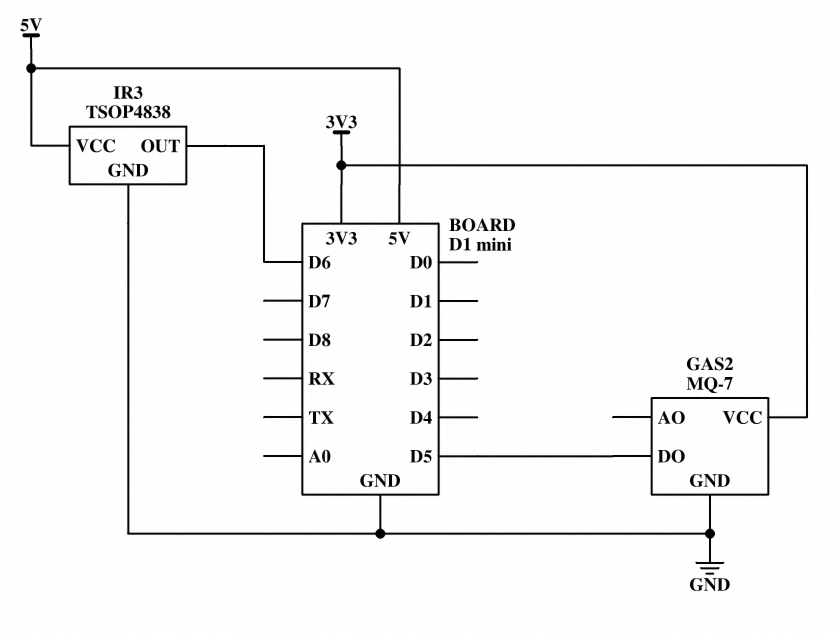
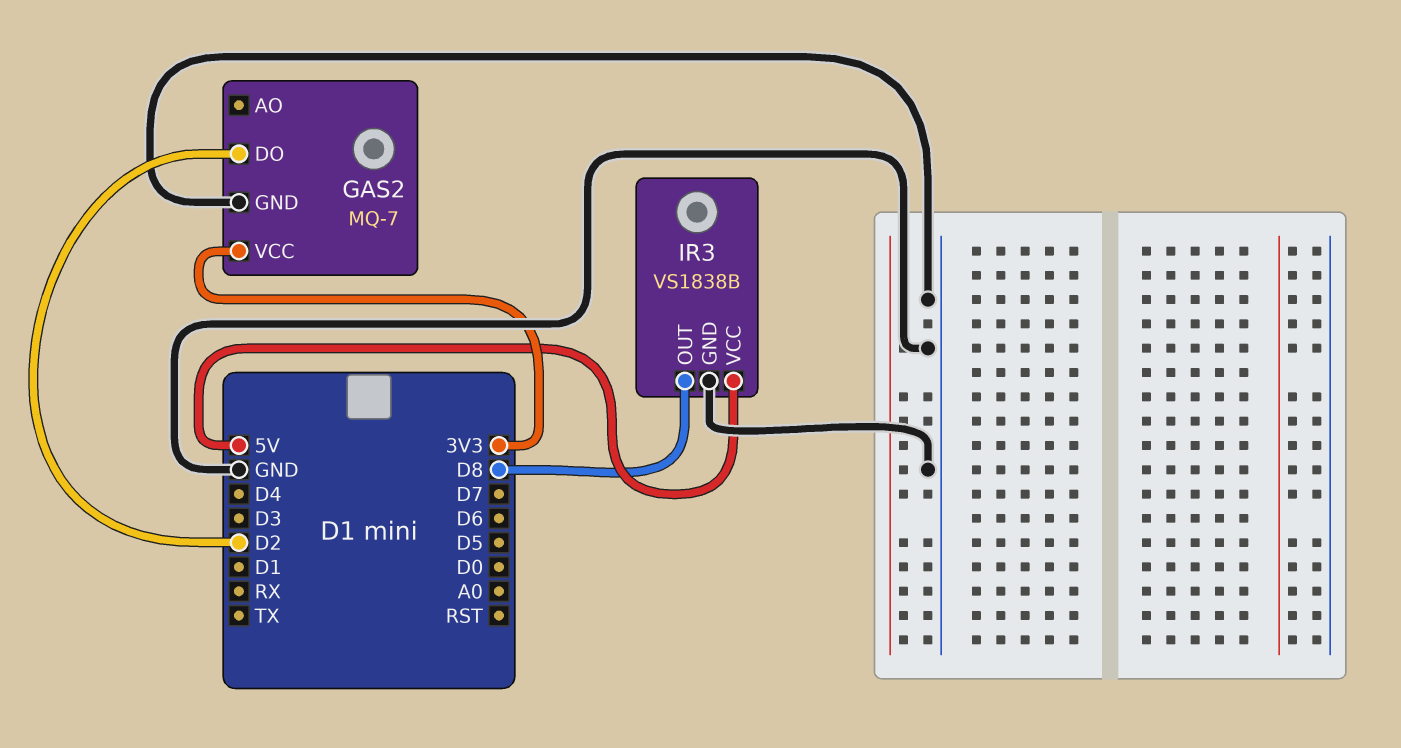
GAS2 pin DO: D5 -> D2
IR3: TSOP4838 -> VS1838B
IR3 pin OUT: D6 -> D8

